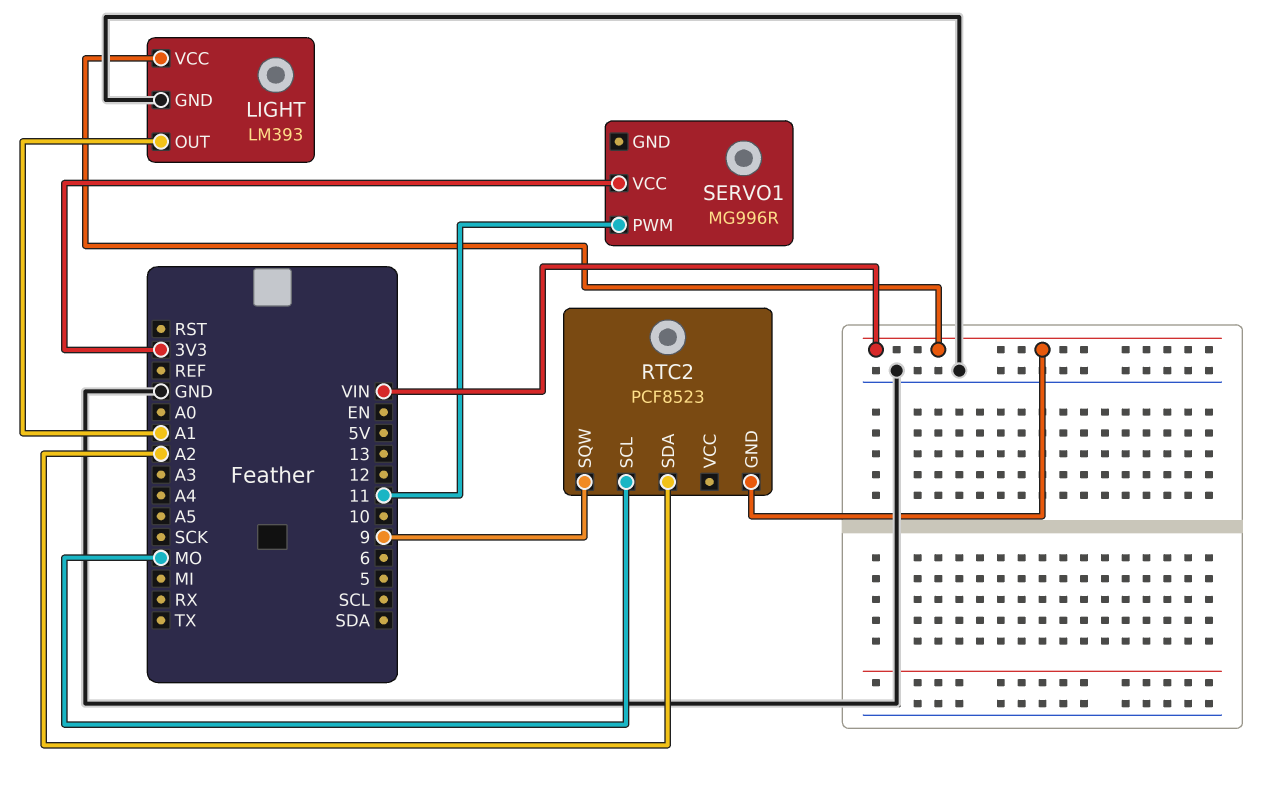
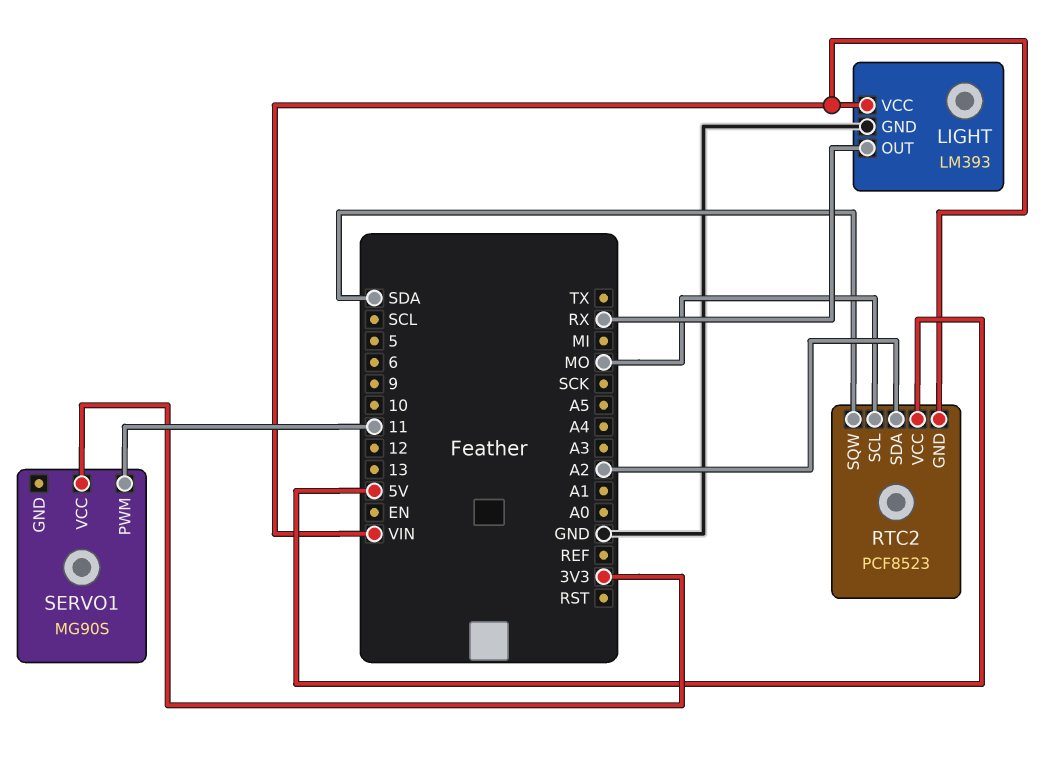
LIGHT pin OUT: A1 -> RX
RTC2 pin SQW: 9 -> SDA
RTC2 pin VCC: none -> 5V
SERVO1: MG996R -> MG90S

